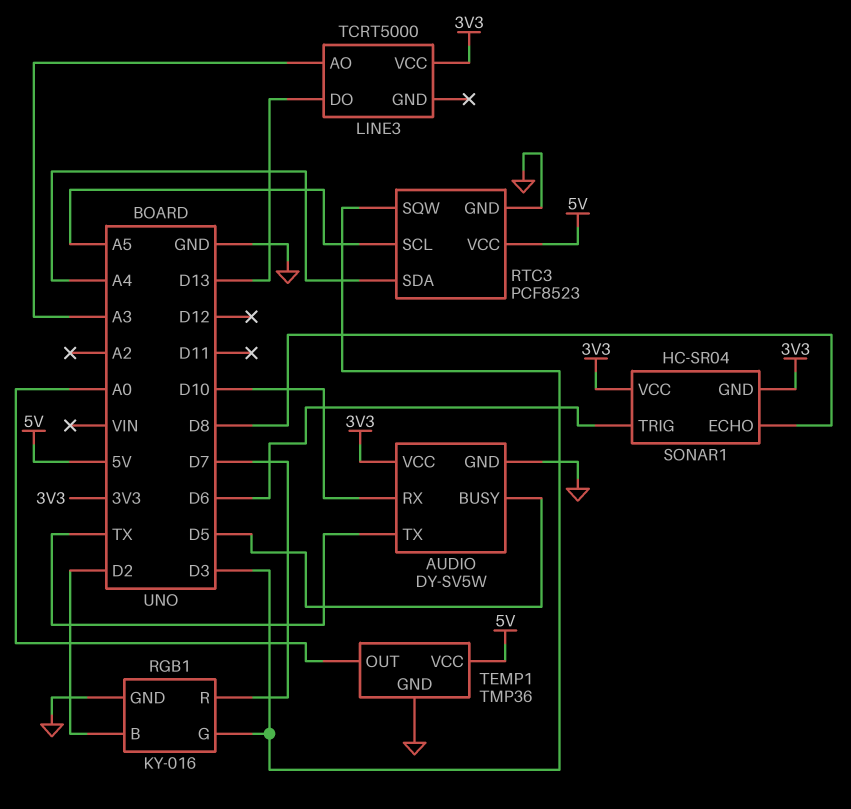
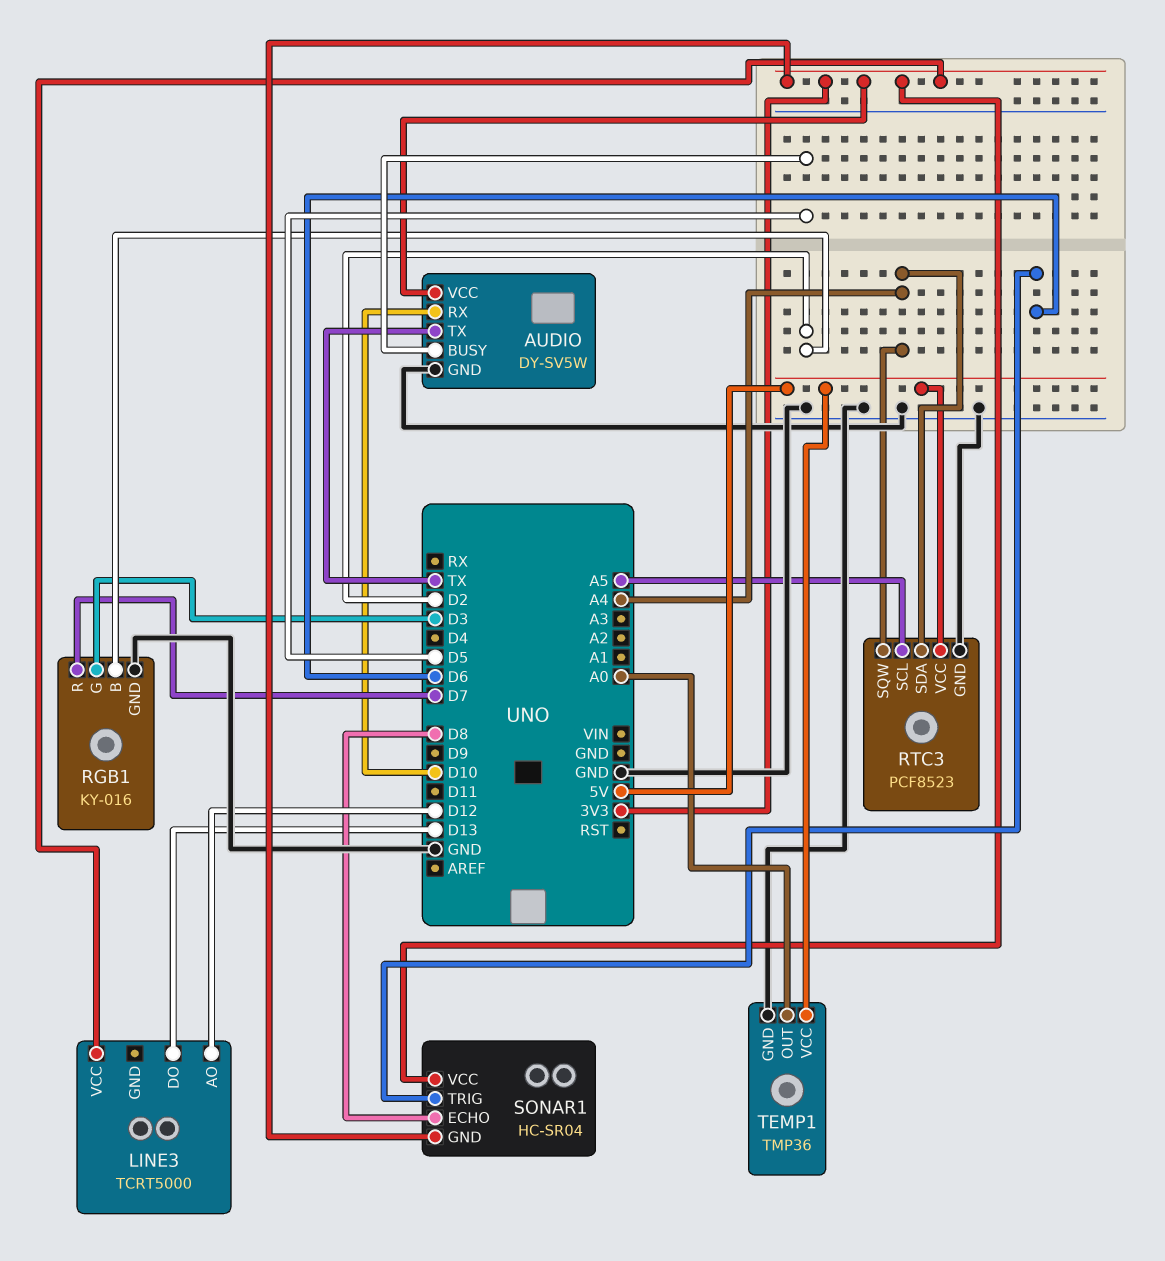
LINE3 pin AO: A3 -> D12
RTC3 pin SQW: D3 -> A4

